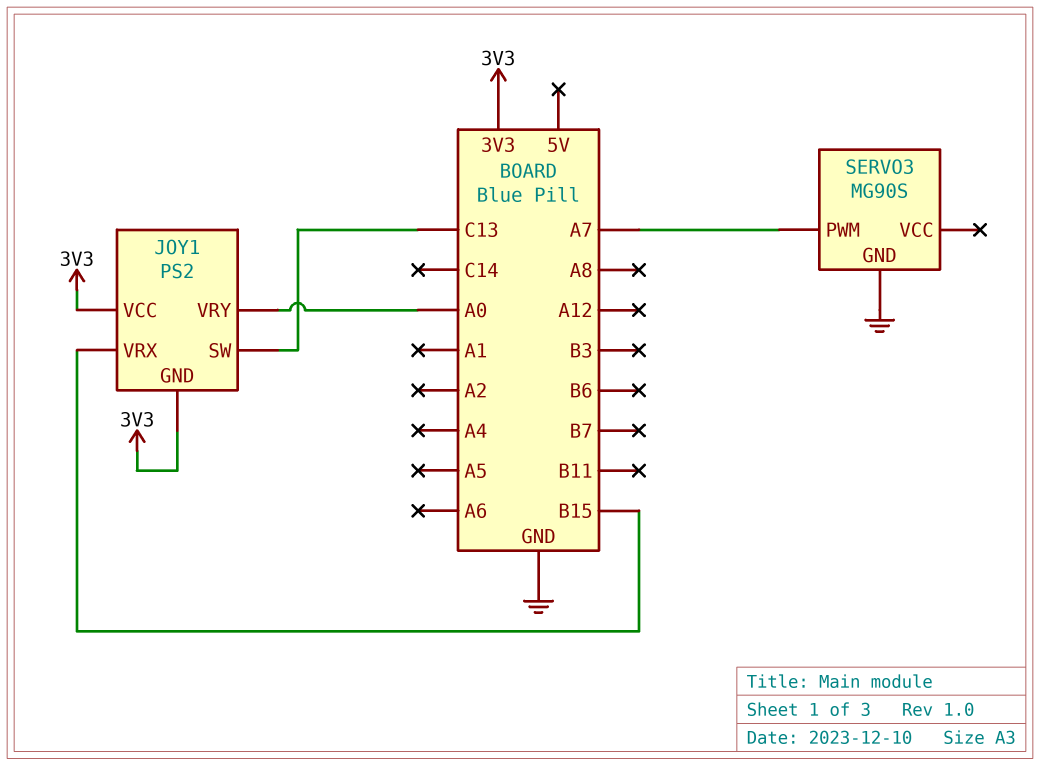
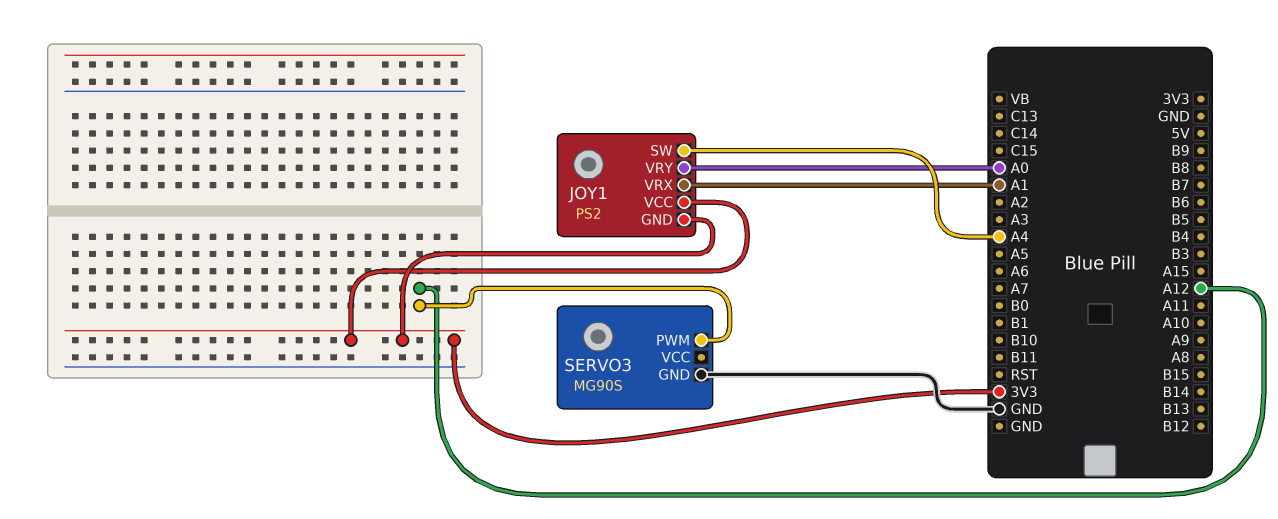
JOY1 pin SW: C13 -> A4
JOY1 pin VRX: B15 -> A1
SERVO3 pin PWM: A7 -> A12

